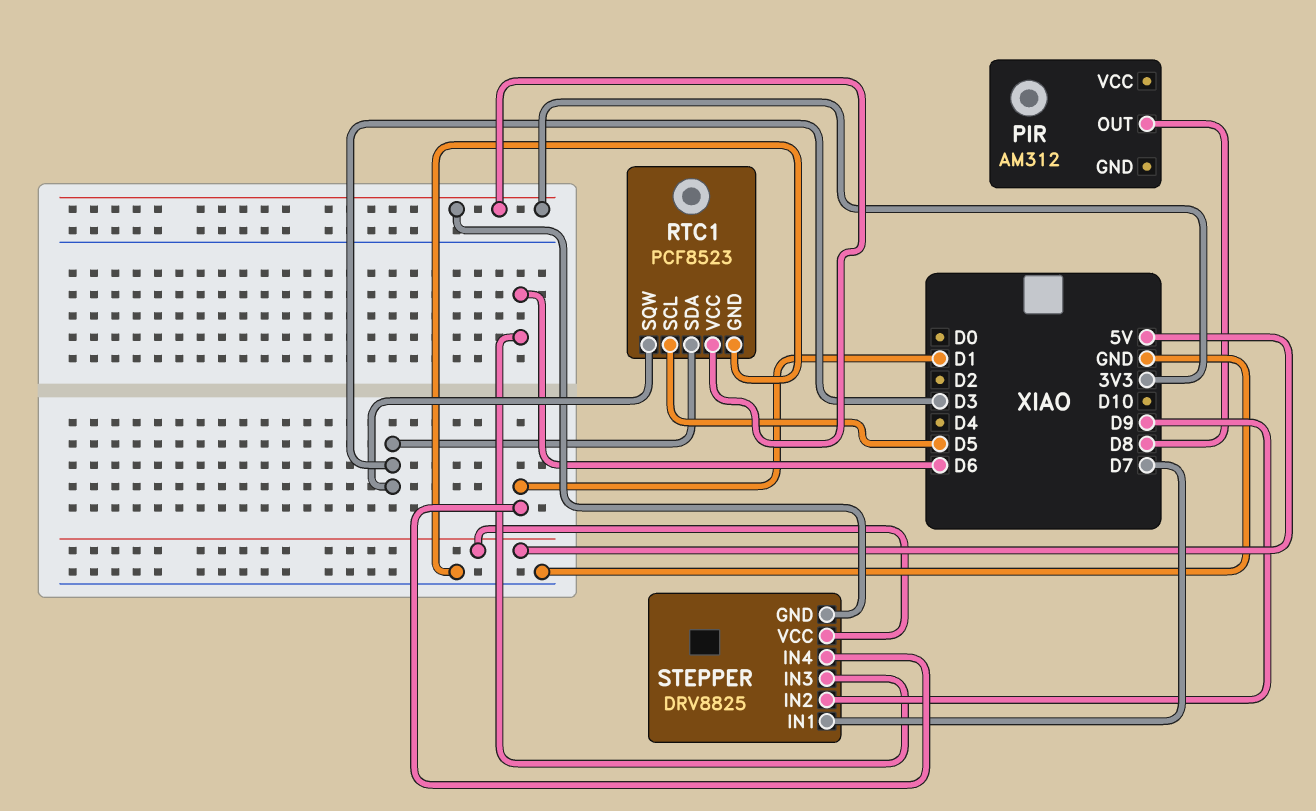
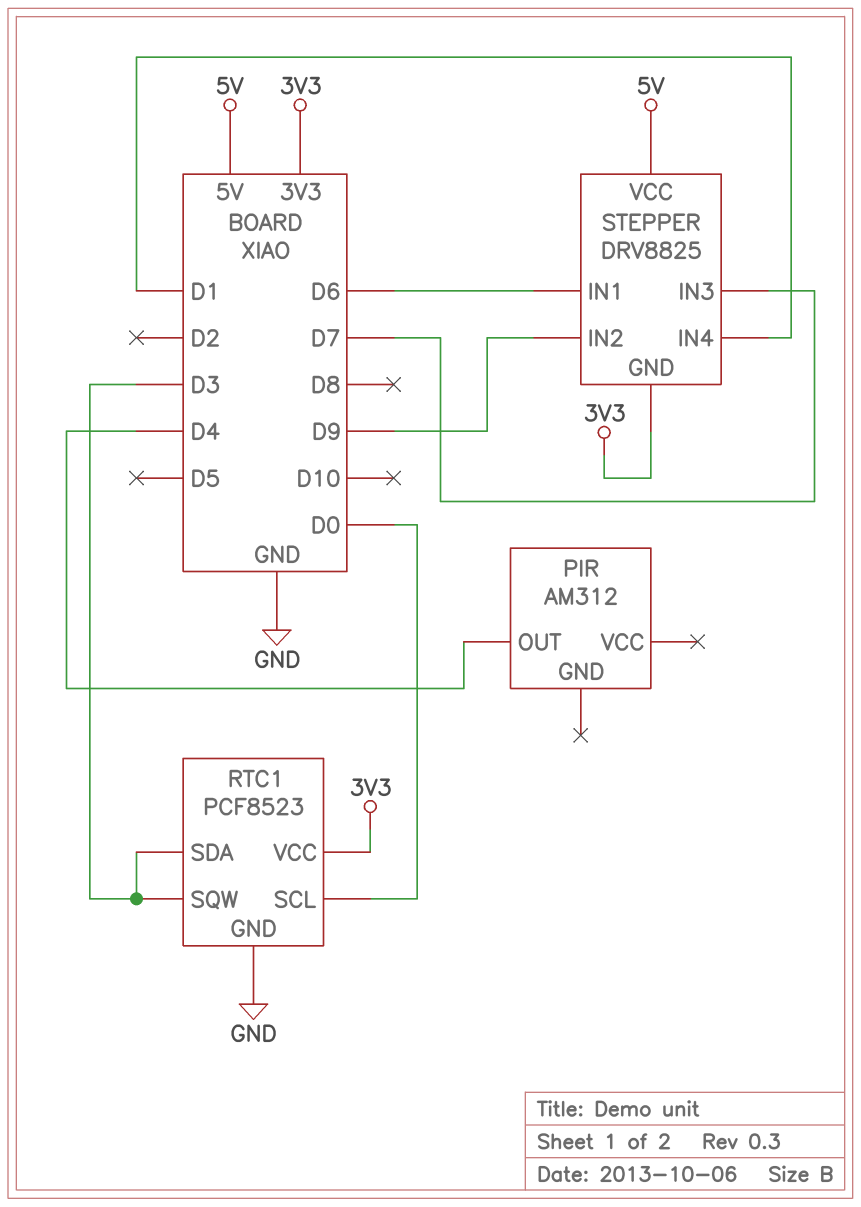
PIR pin OUT: D8 -> D4
RTC1 pin SCL: D5 -> D0
STEPPER pin IN1: D7 -> D6
STEPPER pin IN3: D6 -> D7

